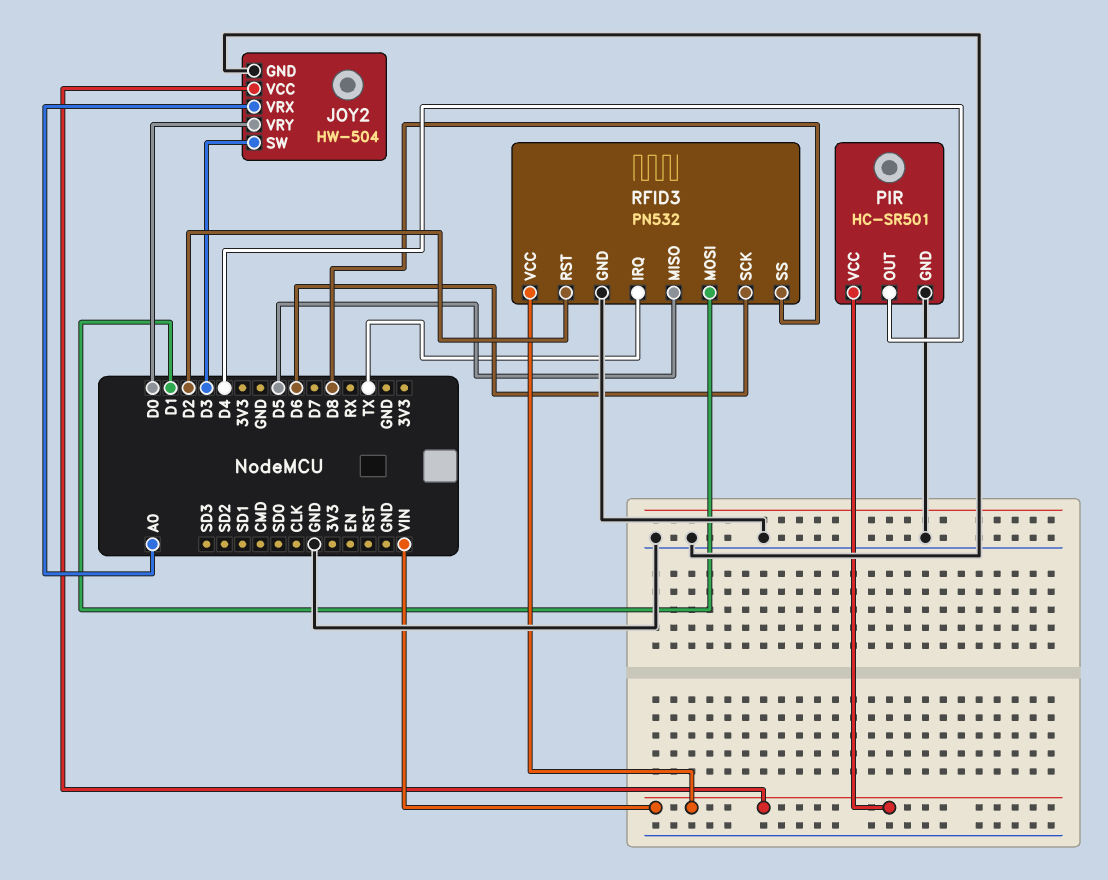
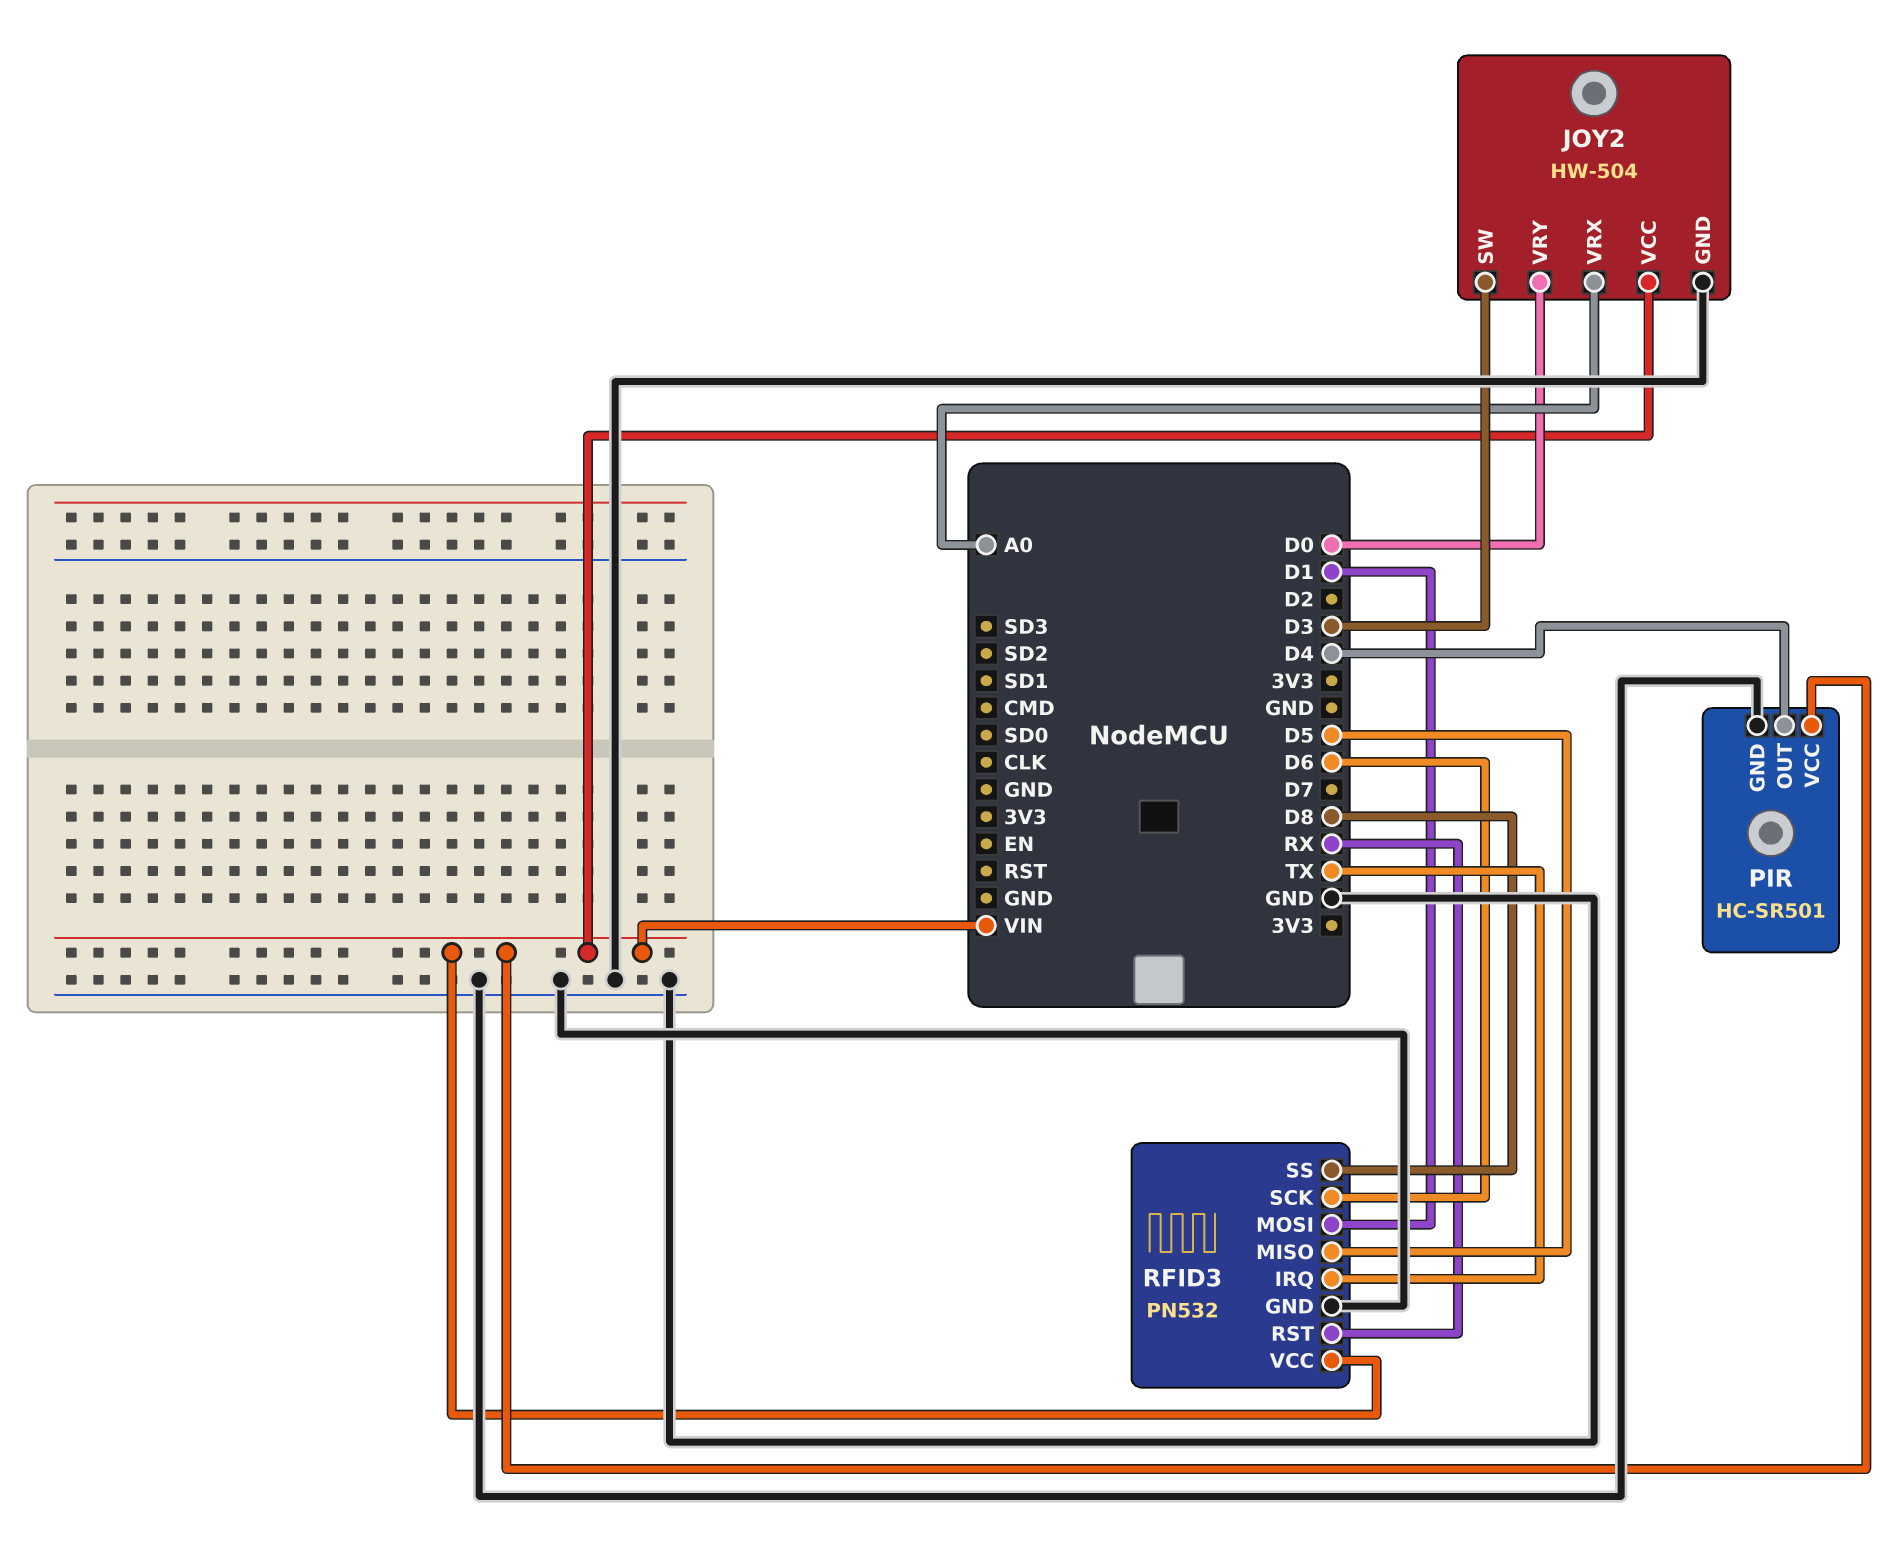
RFID3 pin RST: D2 -> RX

